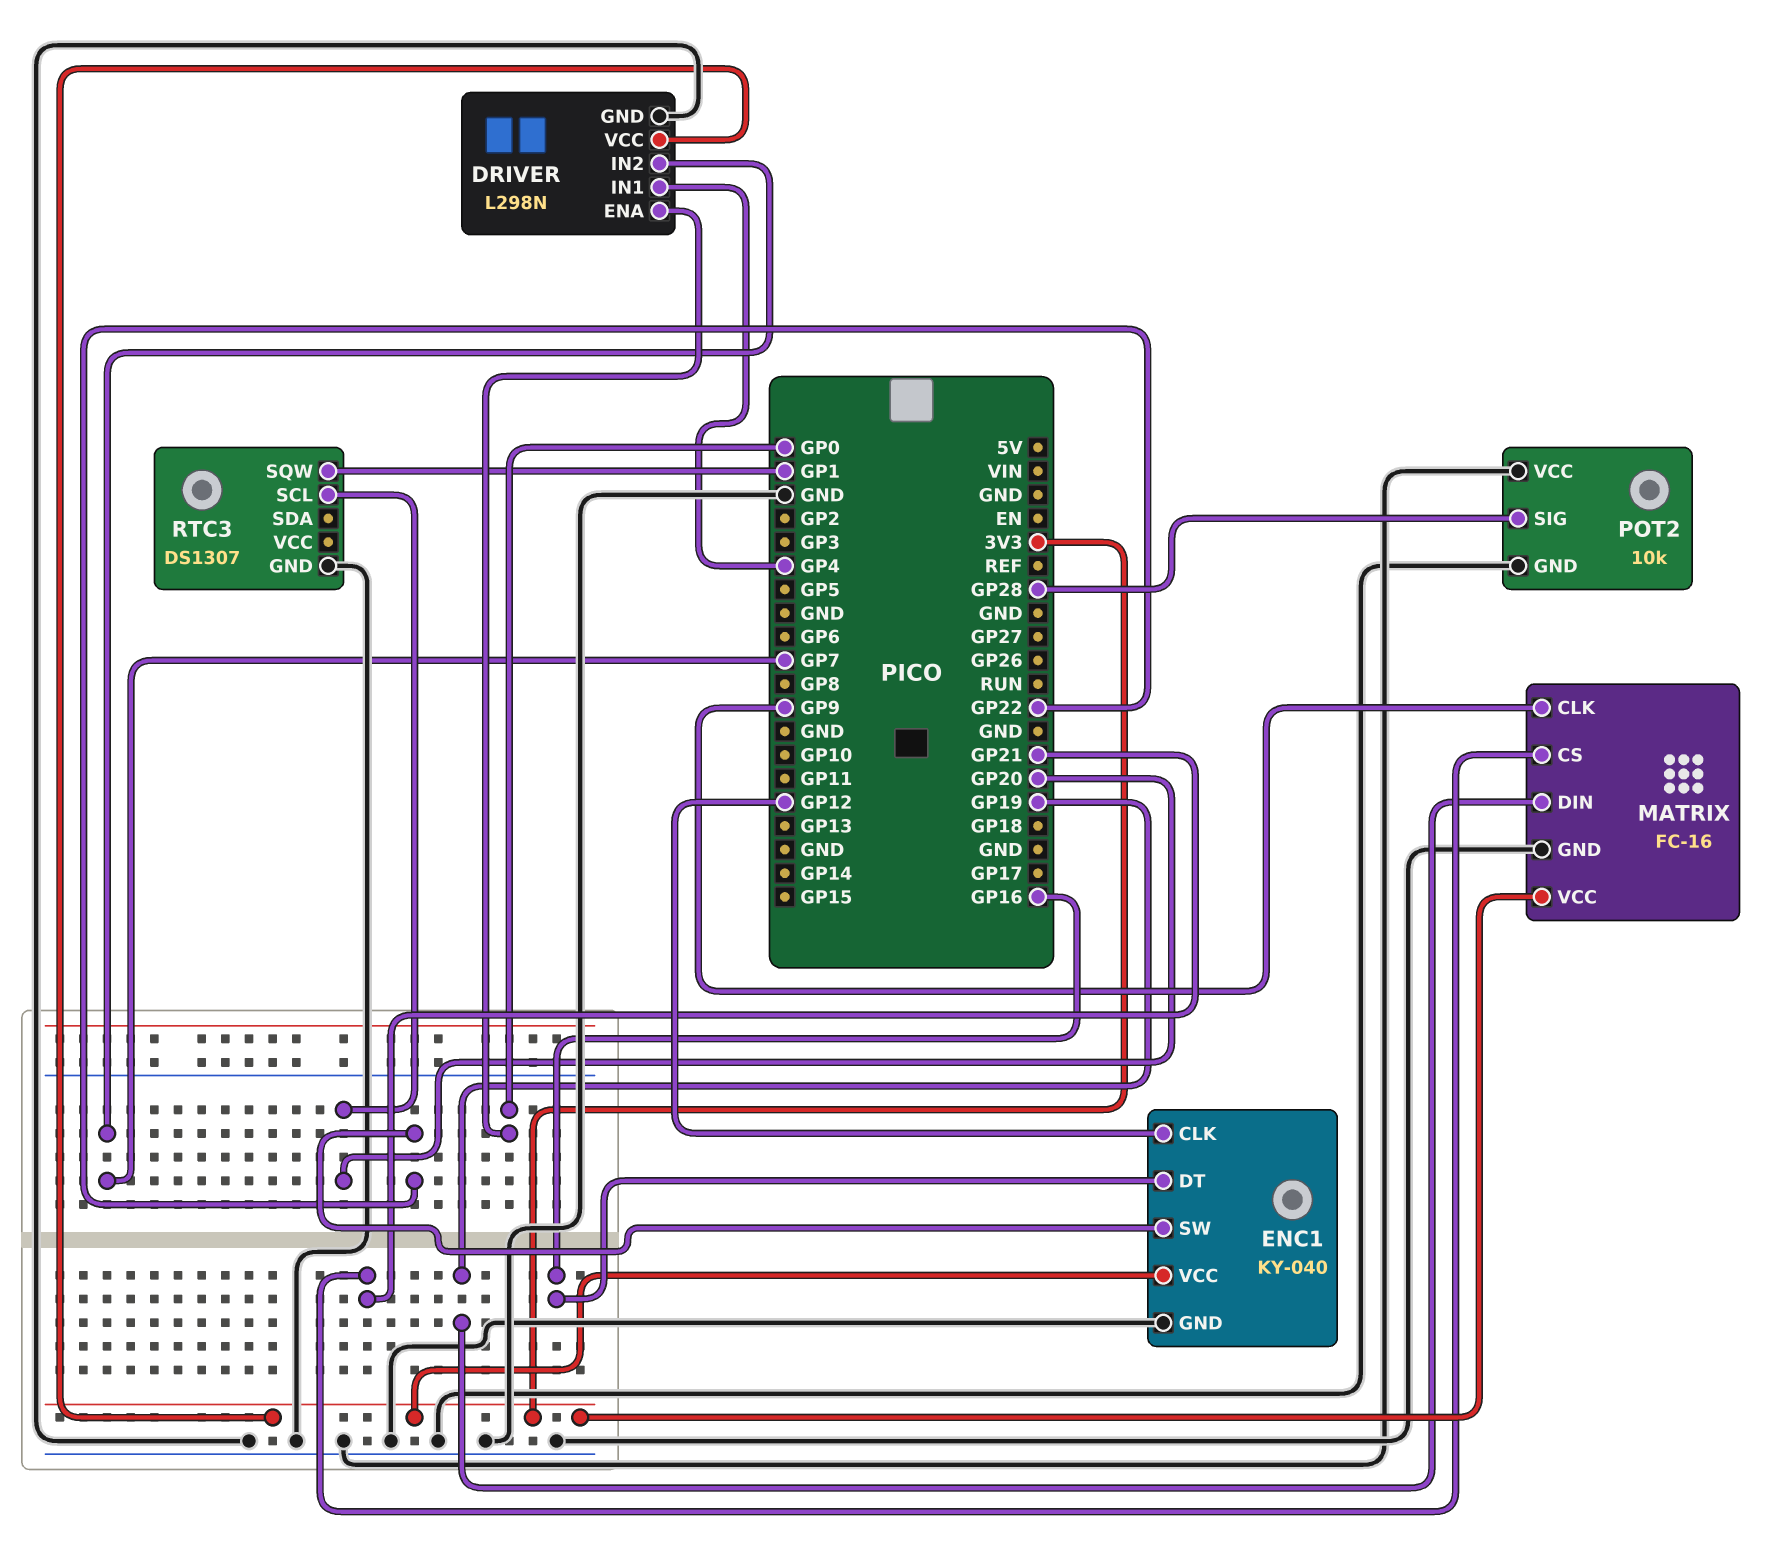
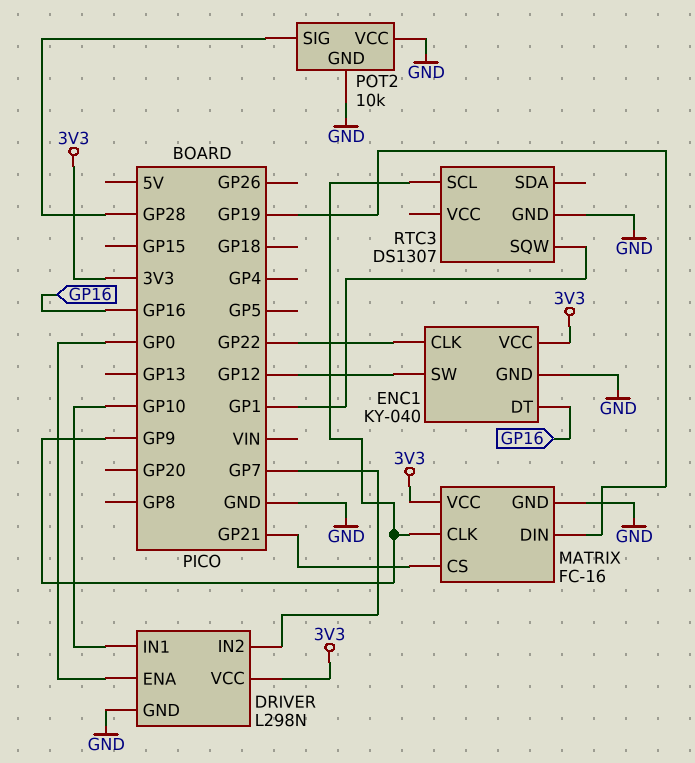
DRIVER pin IN1: GP4 -> GP10
ENC1 pin CLK: GP12 -> GP22
ENC1 pin SW: GP22 -> GP12
RTC3 pin SCL: GP20 -> GP9

